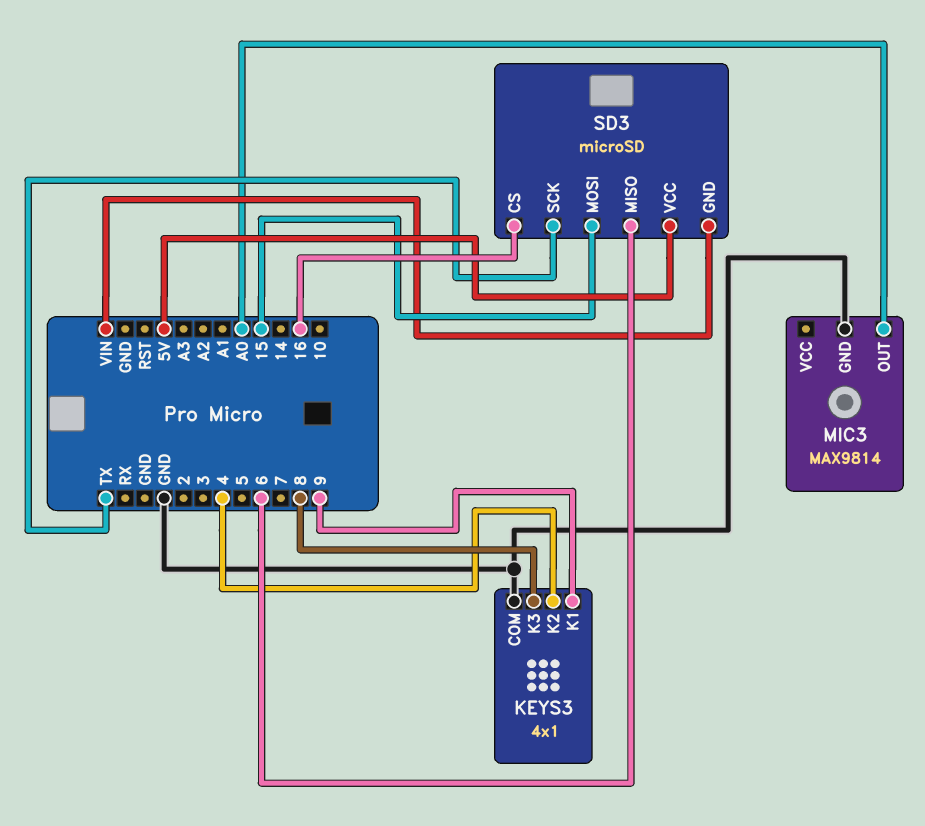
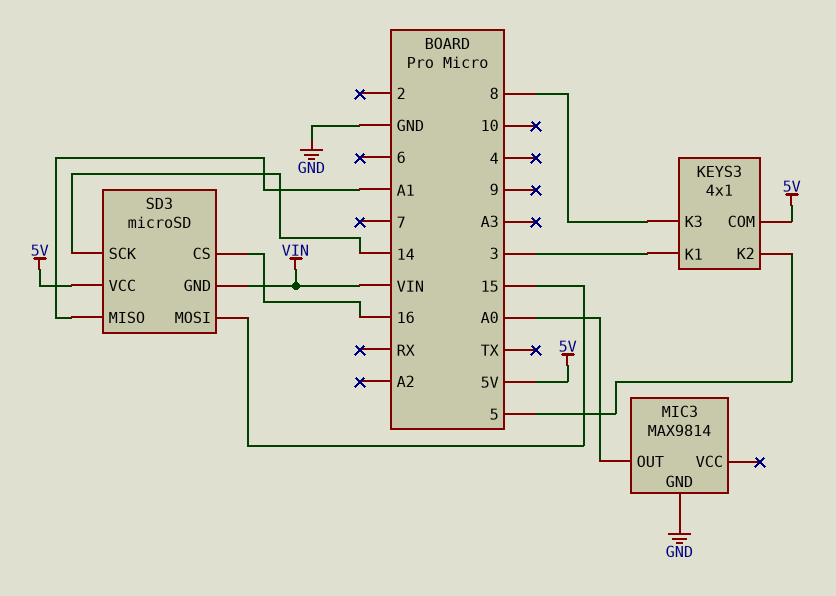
KEYS3 pin COM: GND -> 5V
KEYS3 pin K1: 9 -> 3
KEYS3 pin K2: 4 -> 5
SD3 pin MISO: 6 -> A1
SD3 pin SCK: TX -> 14

